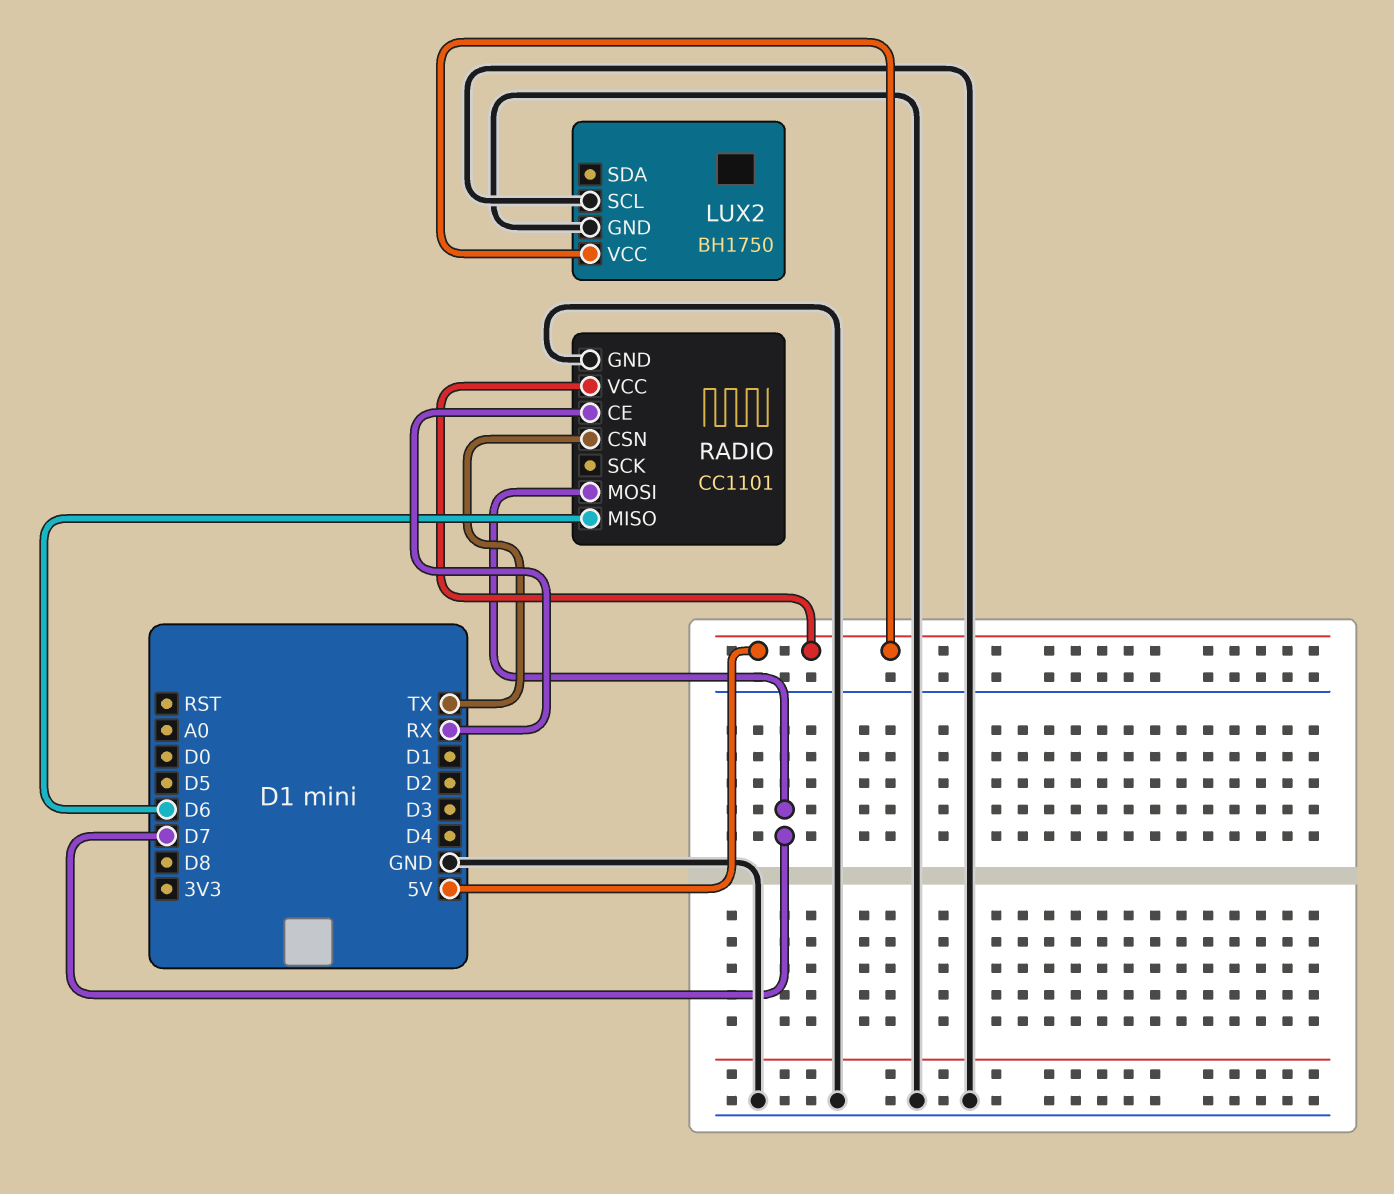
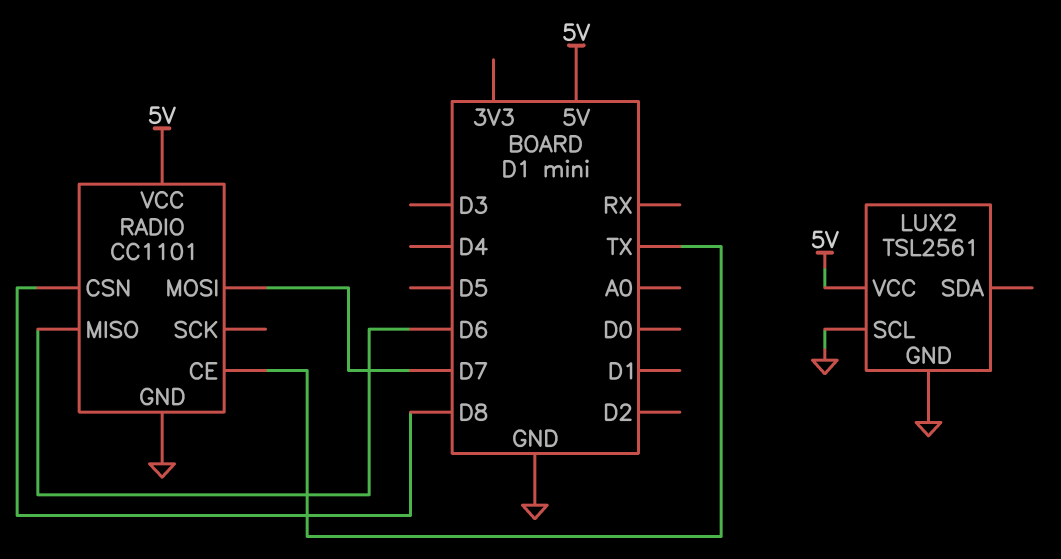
LUX2: BH1750 -> TSL2561
RADIO pin CE: RX -> TX
RADIO pin CSN: TX -> D8

